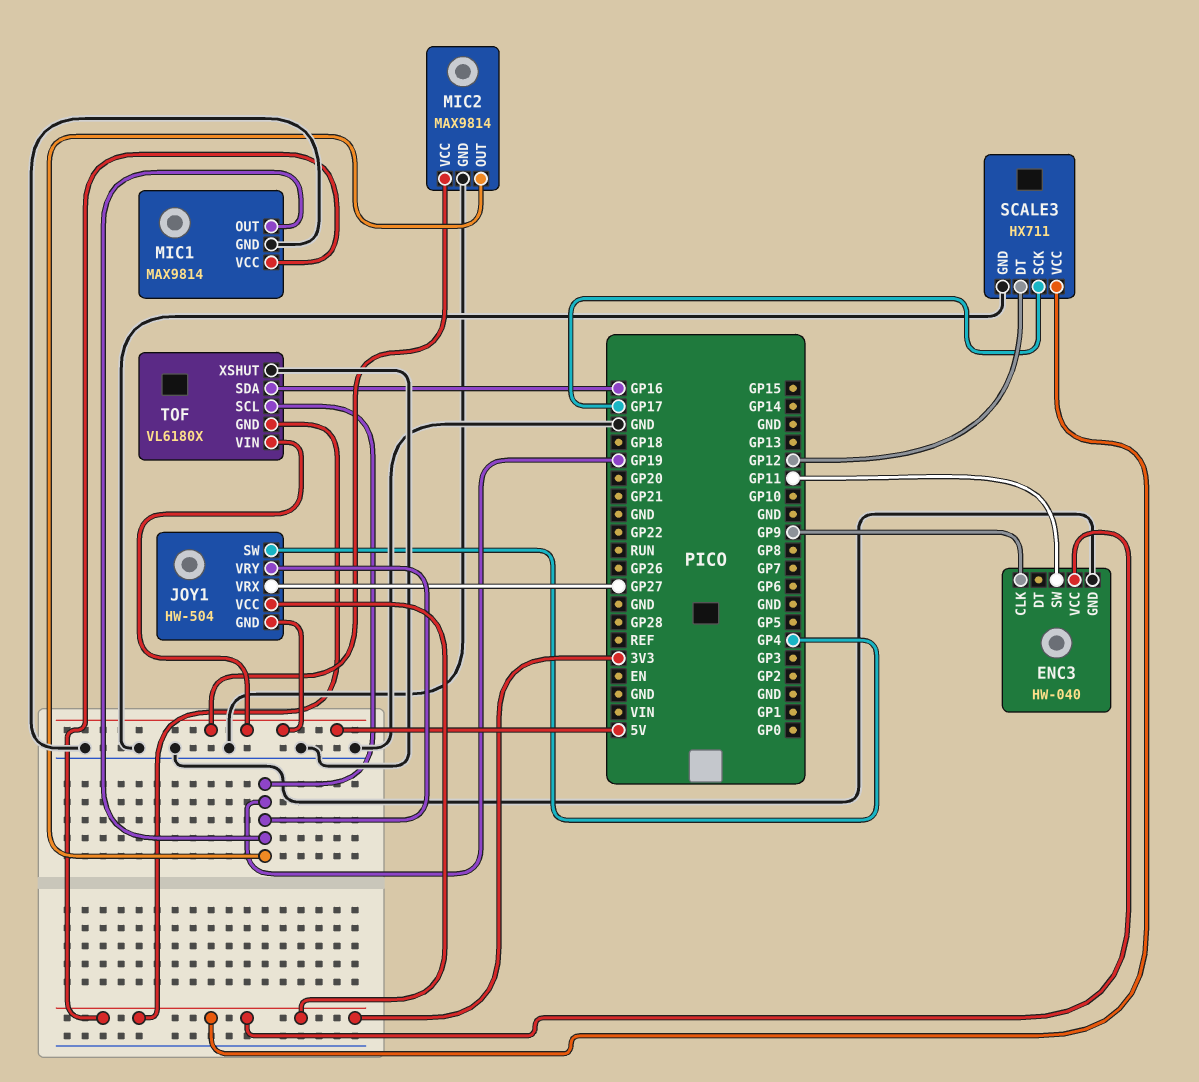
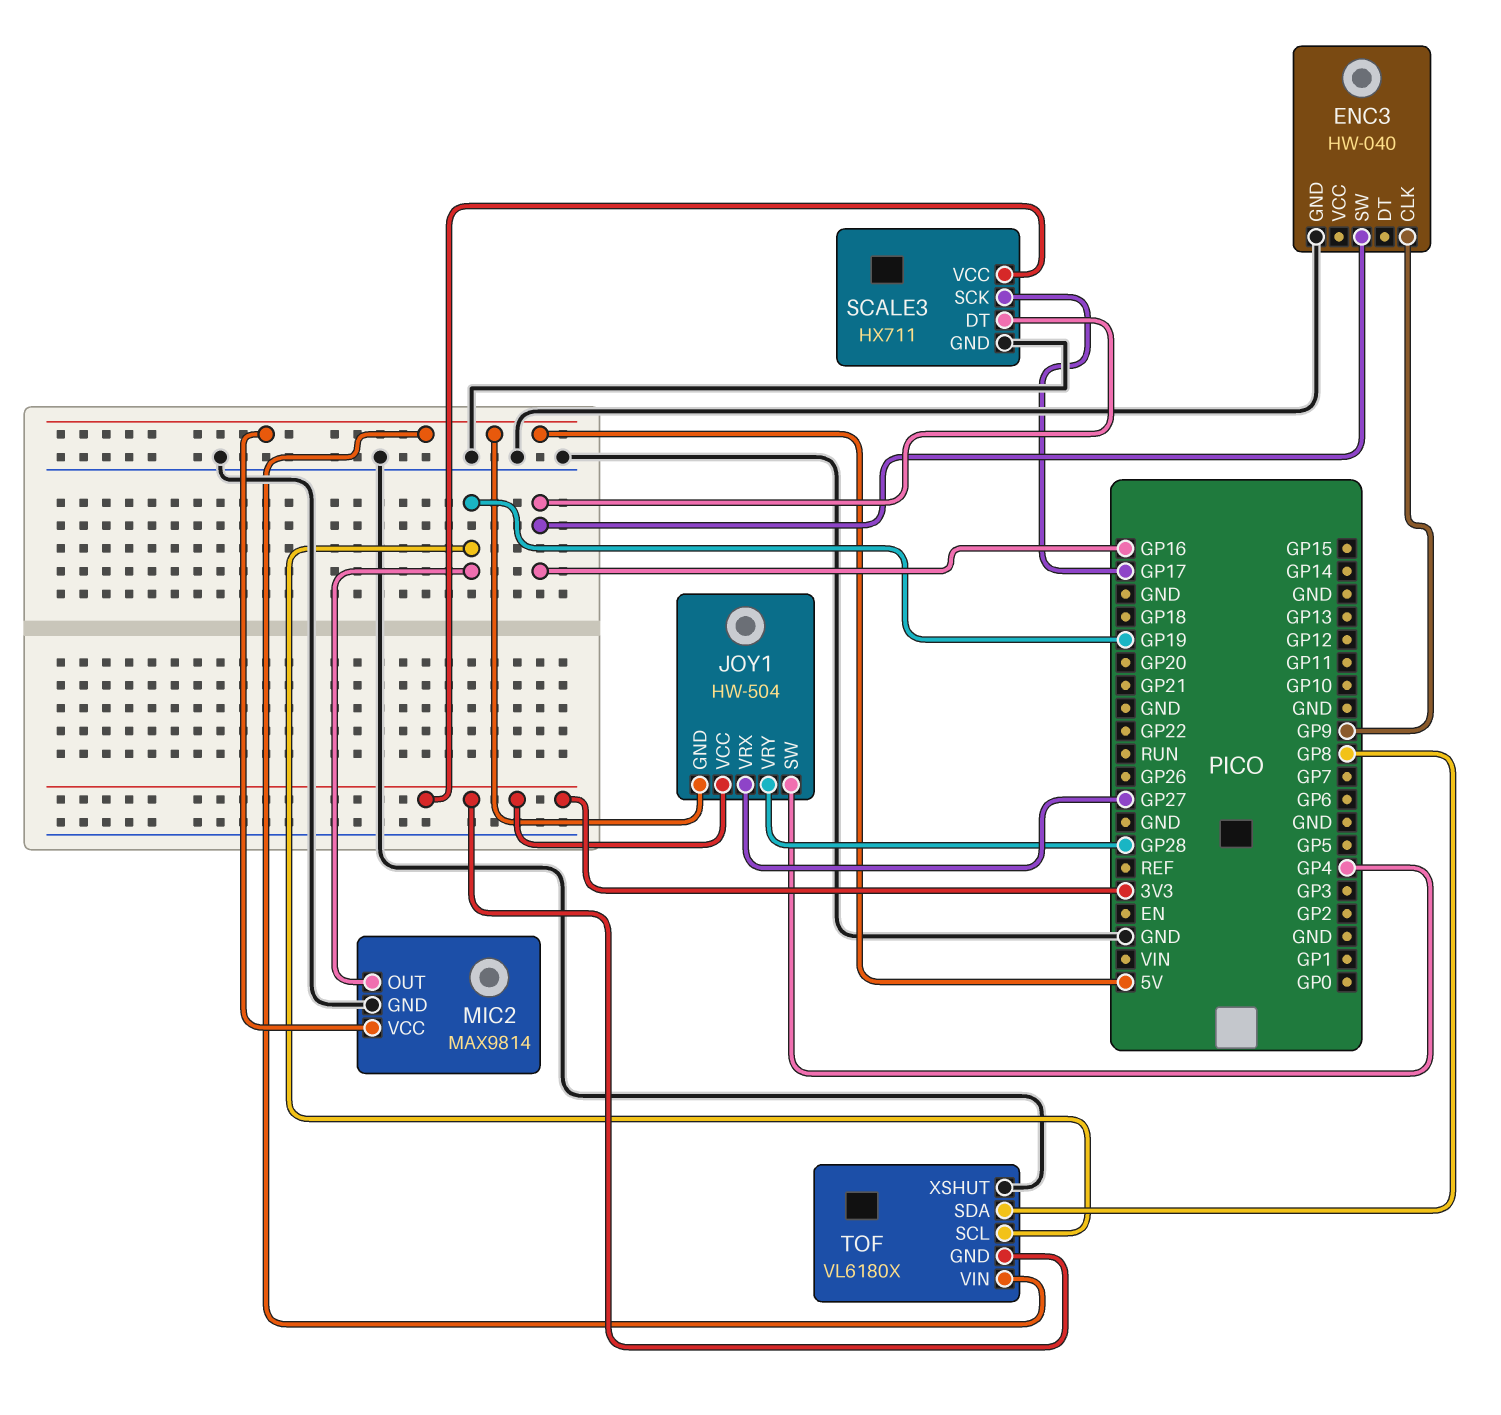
ENC3 pin SW: GP11 -> GP16
ENC3 pin VCC: 3V3 -> none
JOY1 pin VRY: GP19 -> GP28
MIC1: MAX9814 -> none
MIC1 pin GND: GND -> none
MIC1 pin OUT: GP19 -> none
MIC1 pin VCC: 3V3 -> none
SCALE3 pin DT: GP12 -> GP16
TOF pin SDA: GP16 -> GP8

